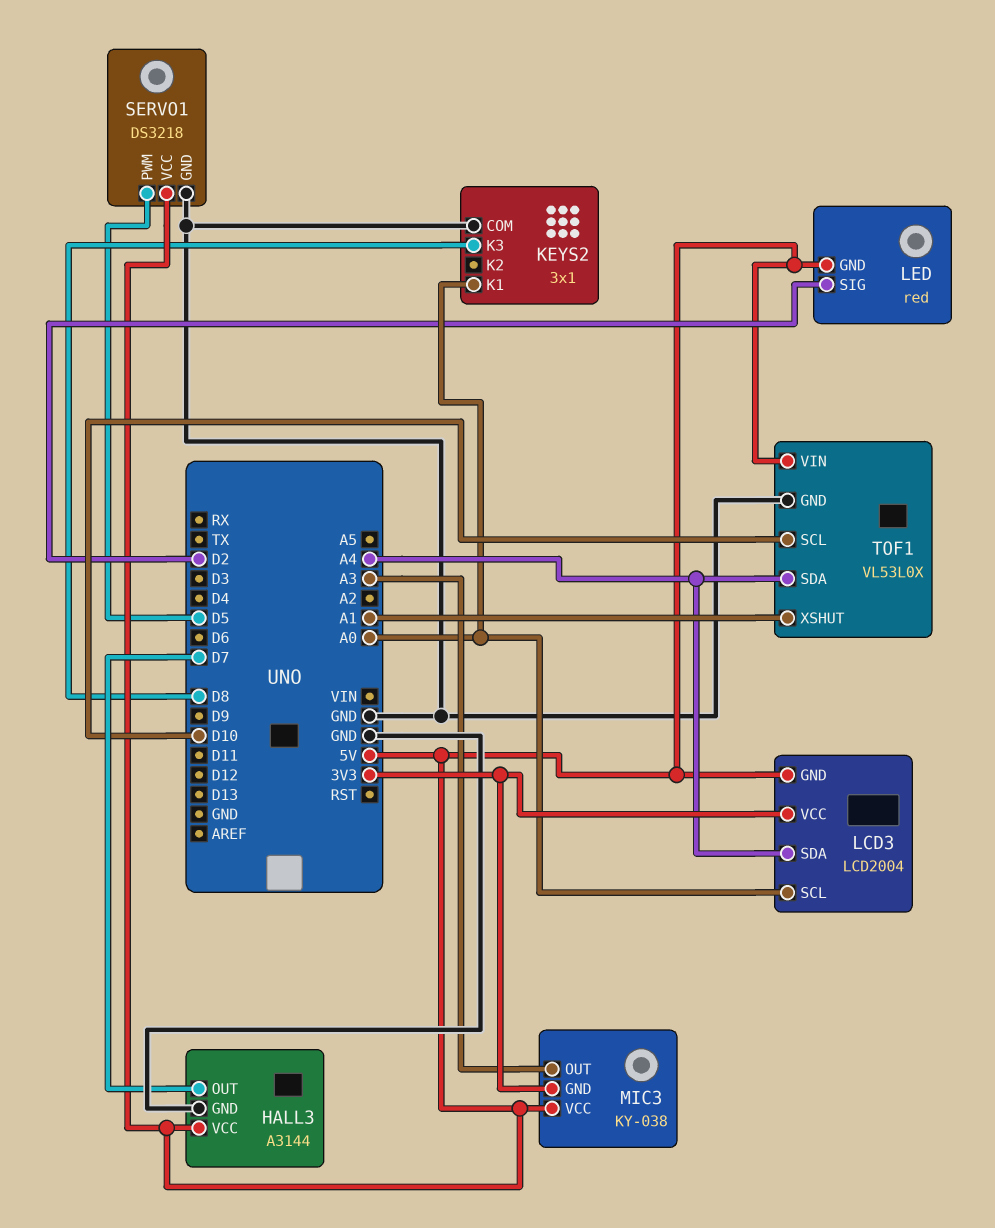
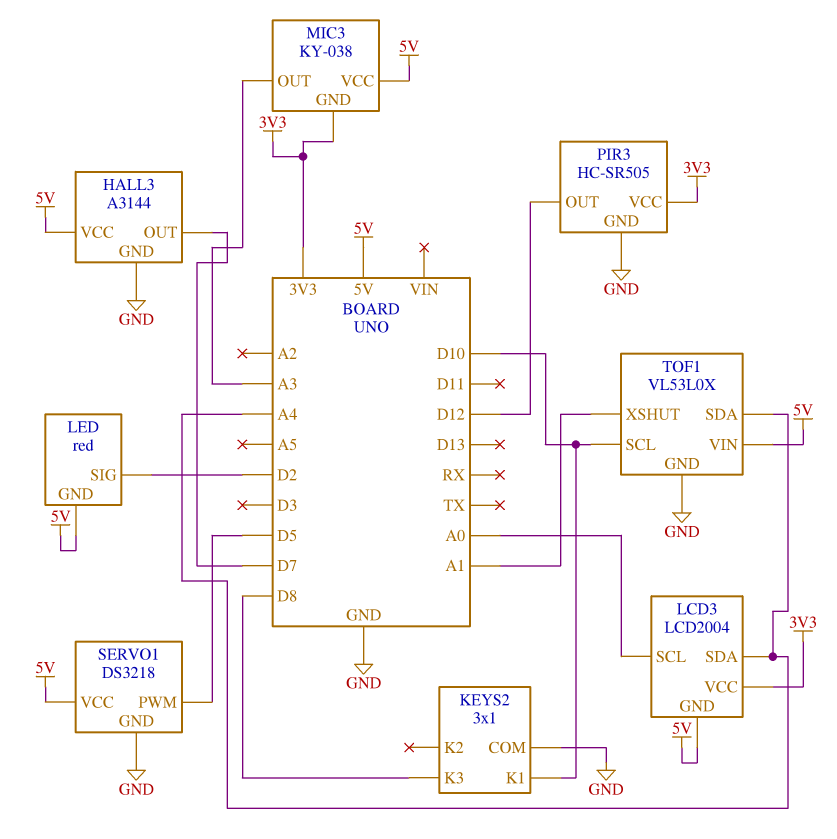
KEYS2 pin K1: A0 -> D10
PIR3: none -> HC-SR505
PIR3 pin GND: none -> GND
PIR3 pin OUT: none -> D12
PIR3 pin VCC: none -> 3V3

